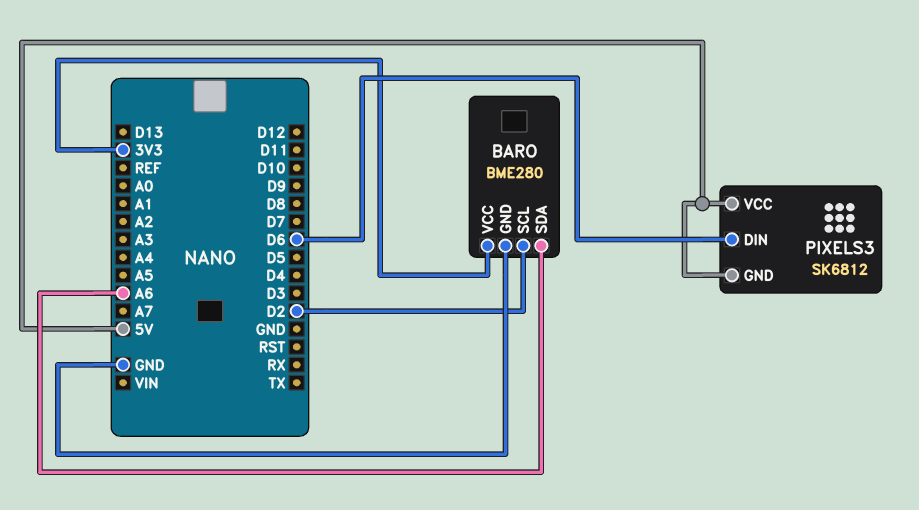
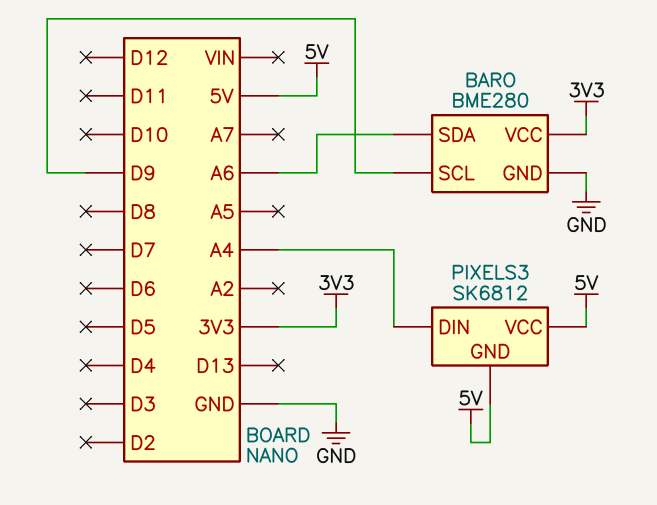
BARO pin SCL: D2 -> D9
PIXELS3 pin DIN: D6 -> A4

